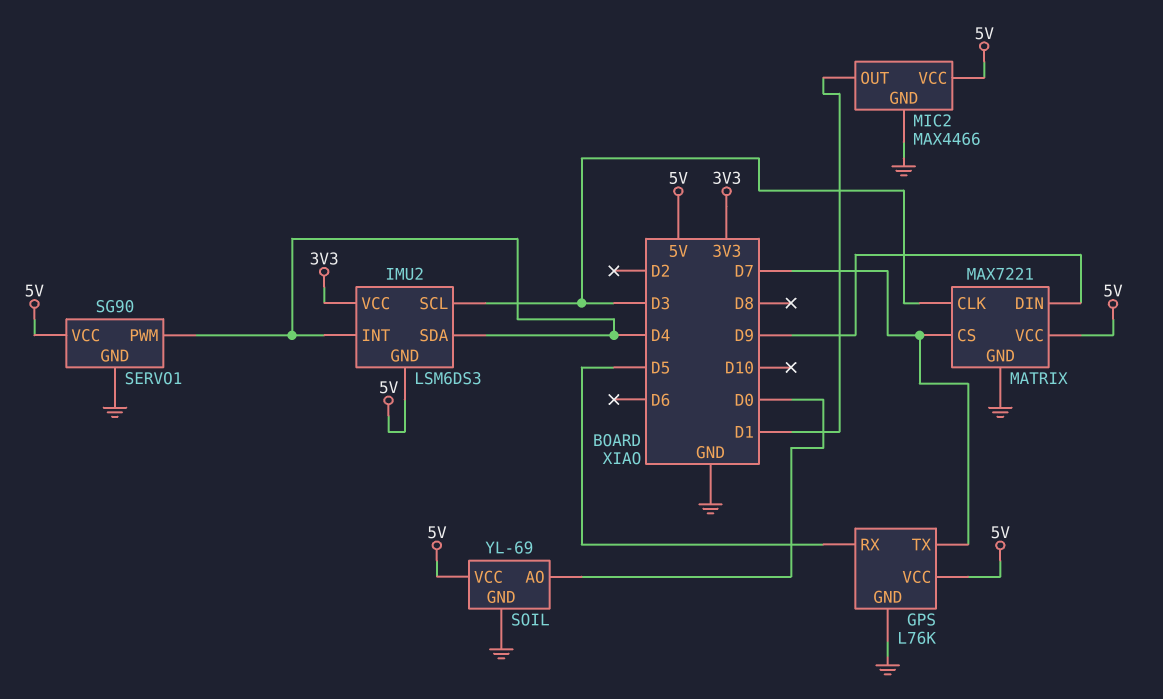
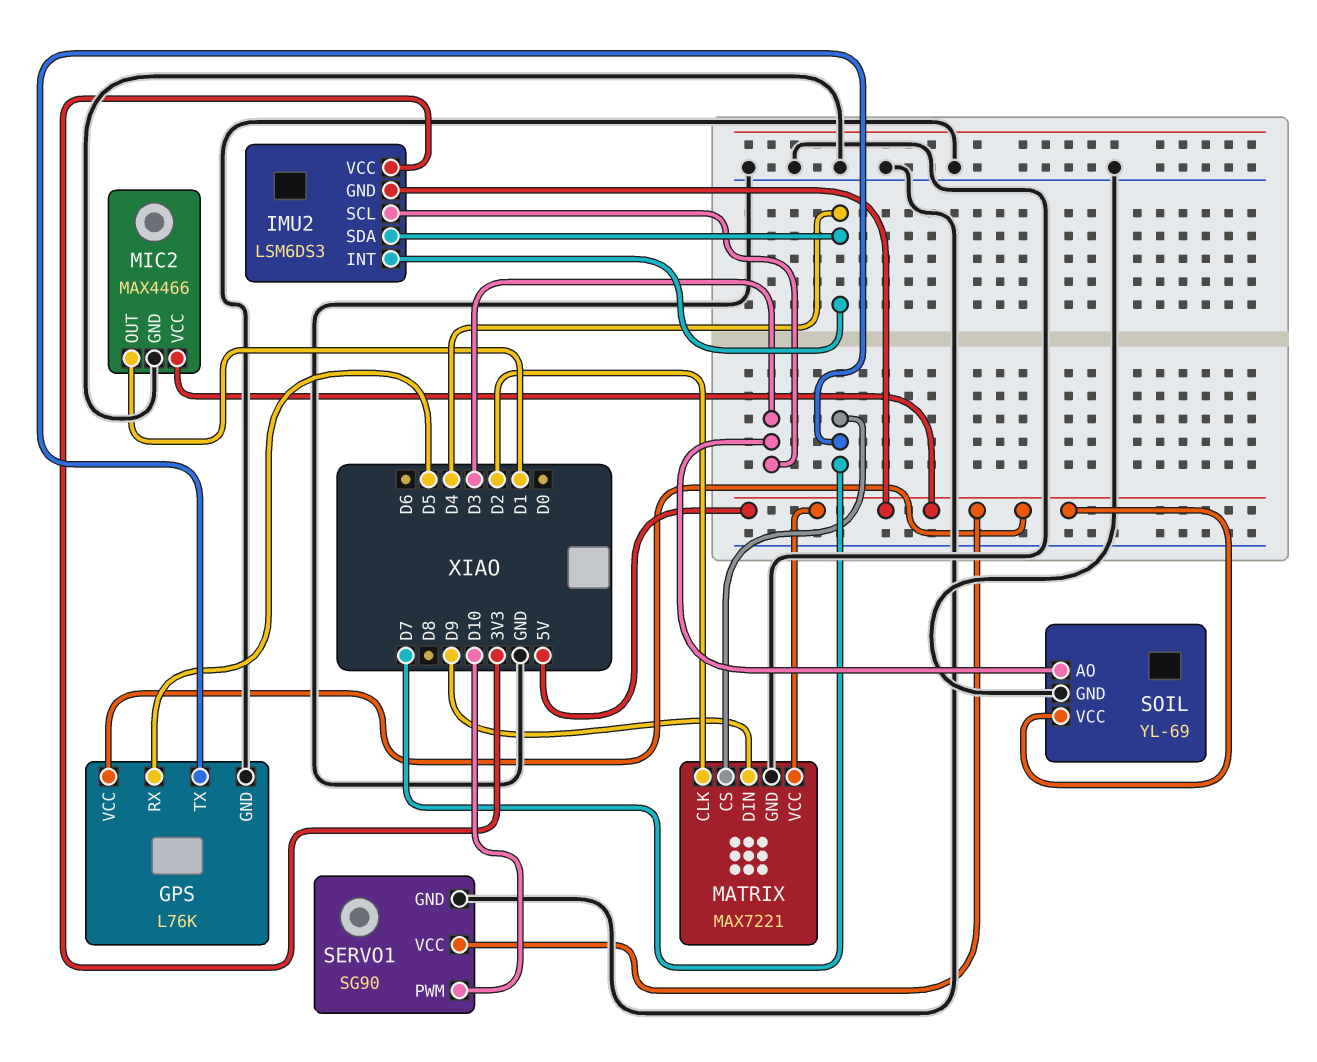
MATRIX pin CLK: D3 -> D2
SERVO1 pin PWM: D4 -> D10
SOIL pin AO: D0 -> D3

